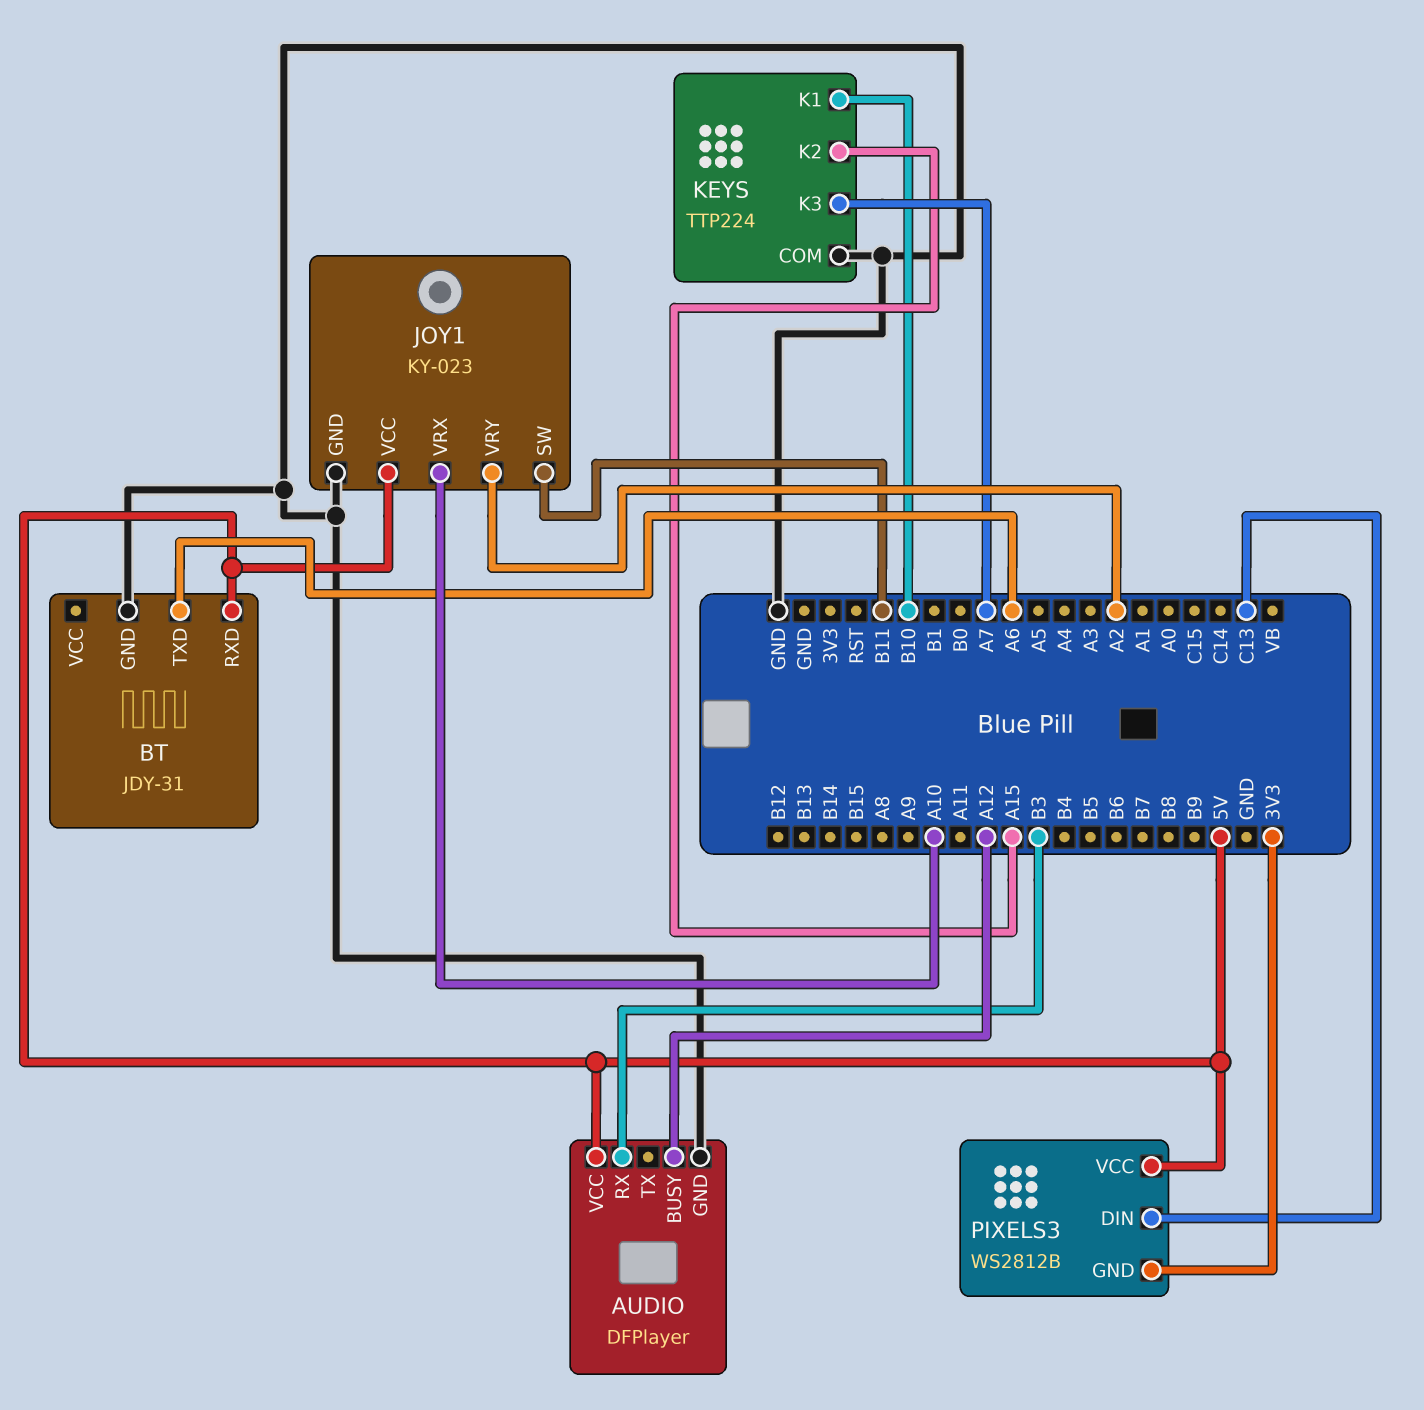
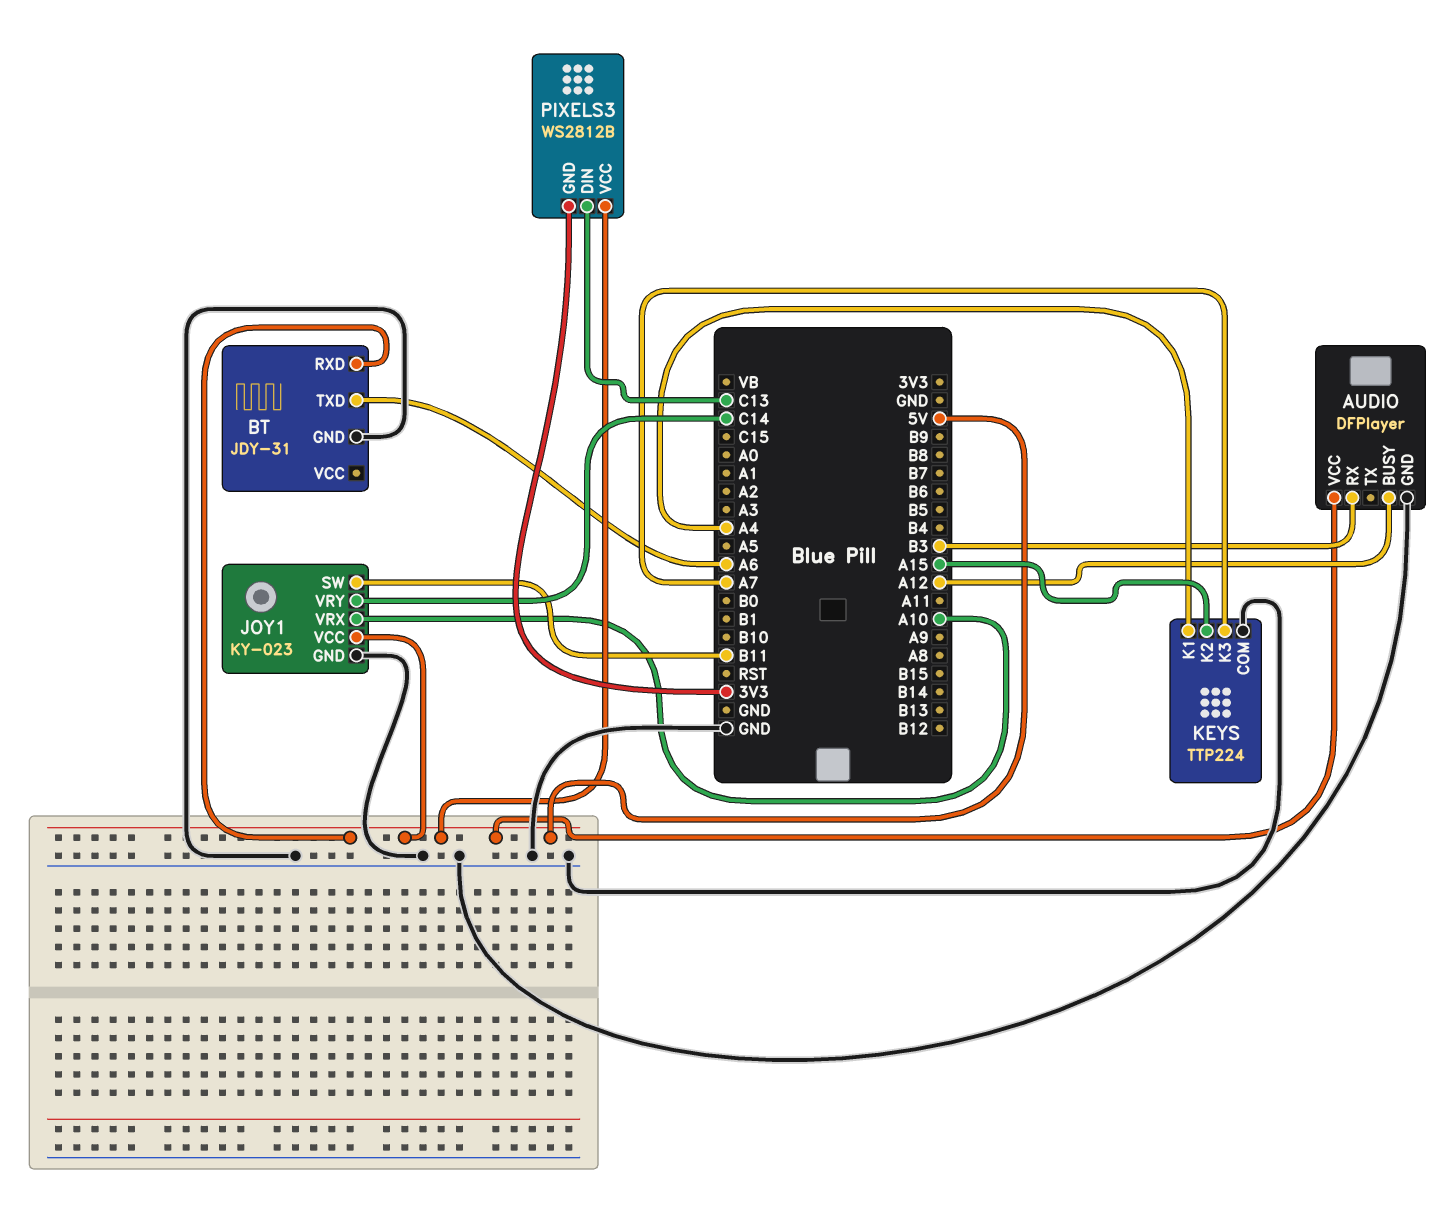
JOY1 pin VRY: A2 -> C14
KEYS pin K1: B10 -> A4

